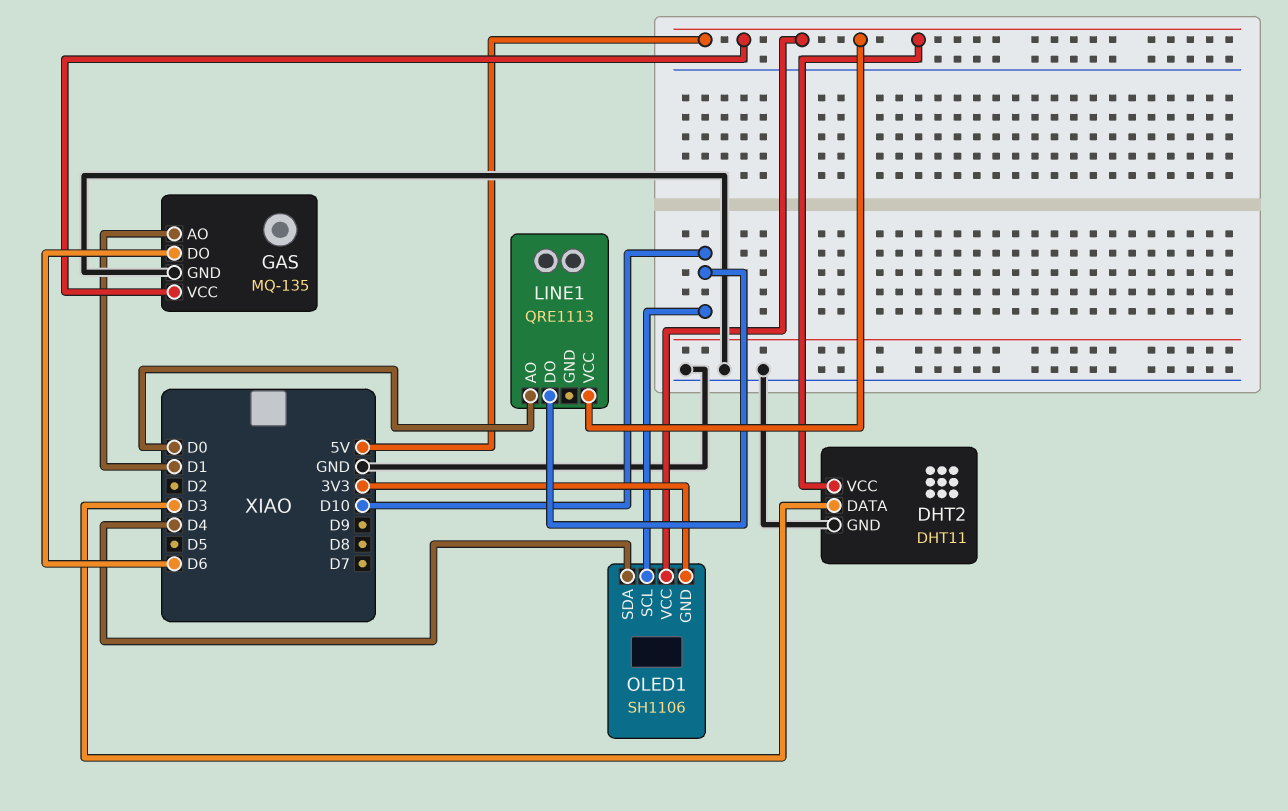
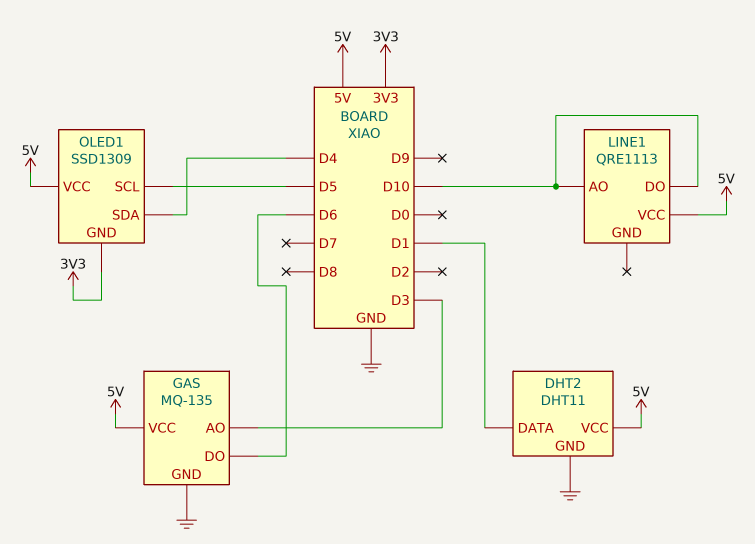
DHT2 pin DATA: D3 -> D1
GAS pin AO: D1 -> D3
LINE1 pin AO: D0 -> D10
OLED1: SH1106 -> SSD1309
OLED1 pin SCL: D10 -> D5

